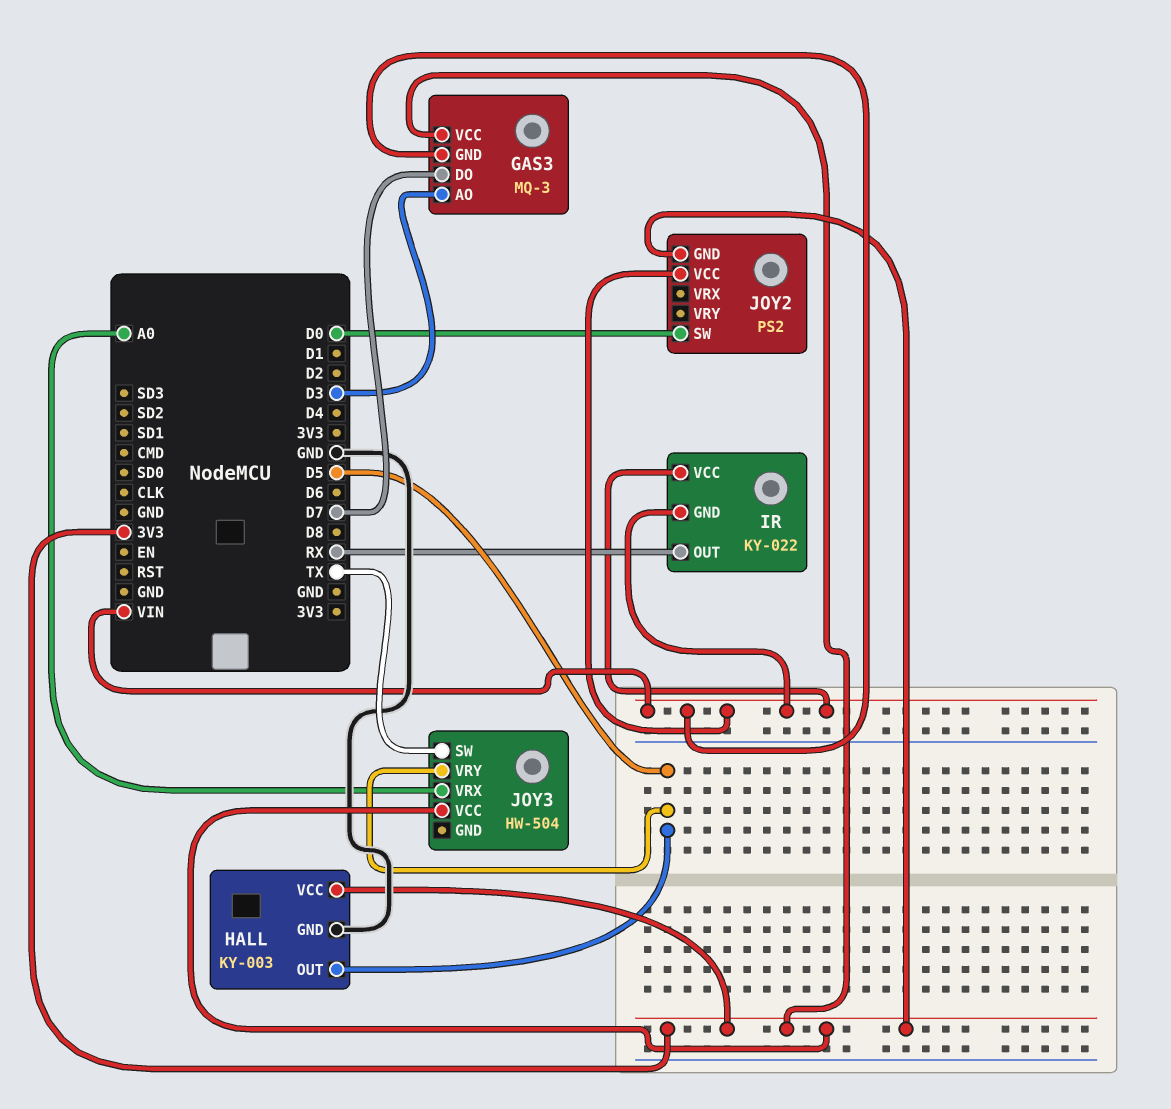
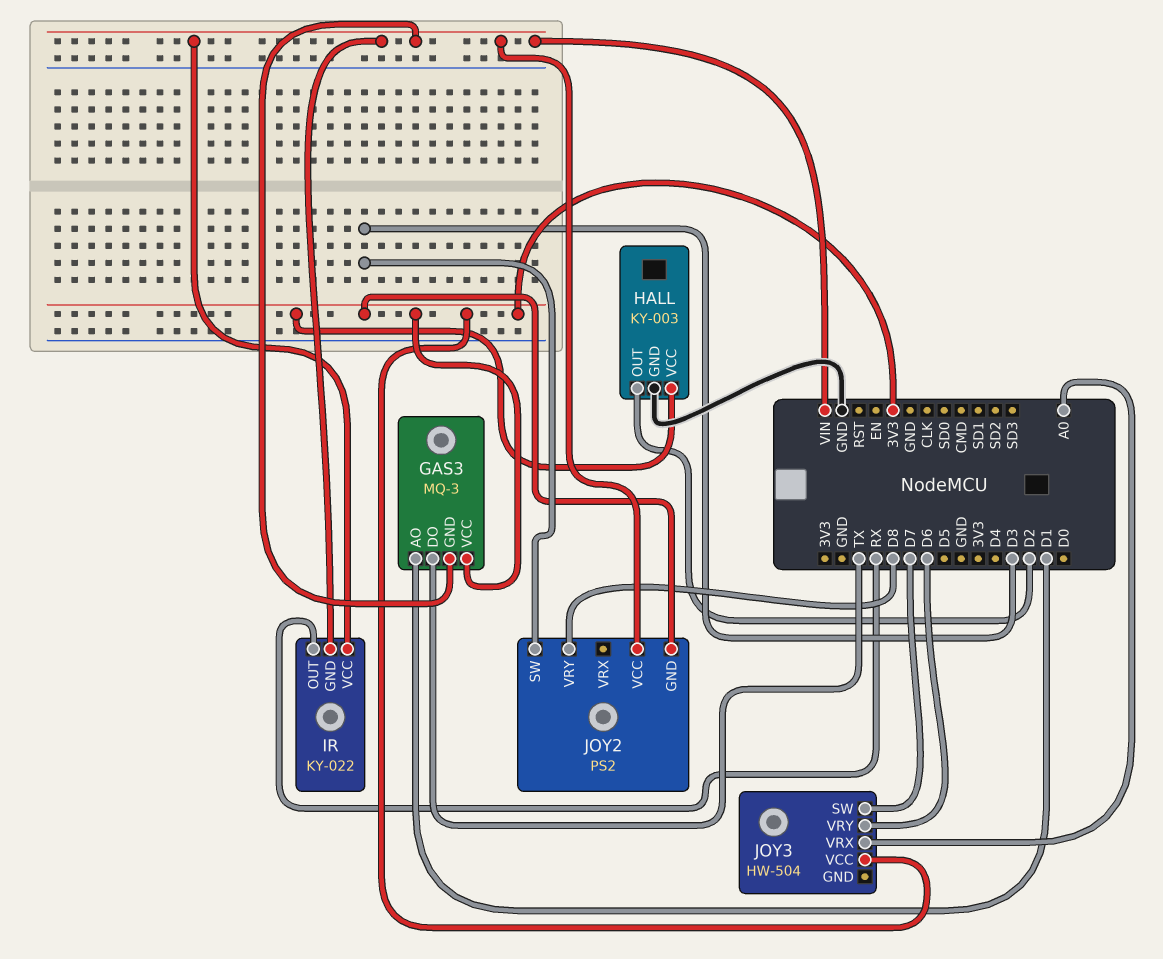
GAS3 pin AO: D3 -> D1
GAS3 pin DO: D7 -> TX
HALL pin OUT: D5 -> D2
JOY2 pin SW: D0 -> D3
JOY2 pin VRY: none -> D8
JOY3 pin SW: TX -> D7
JOY3 pin VRY: D5 -> D6

